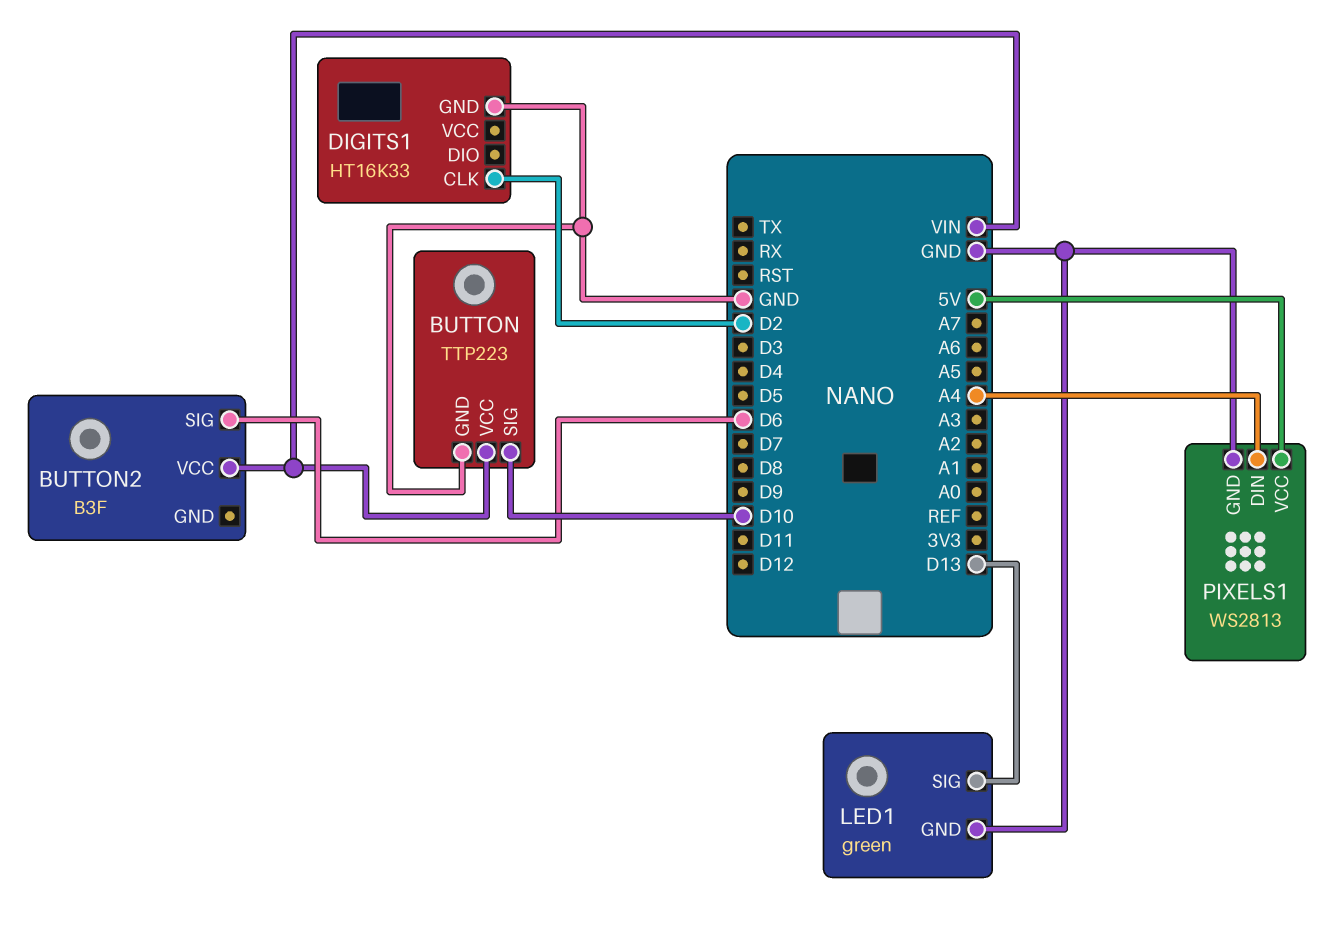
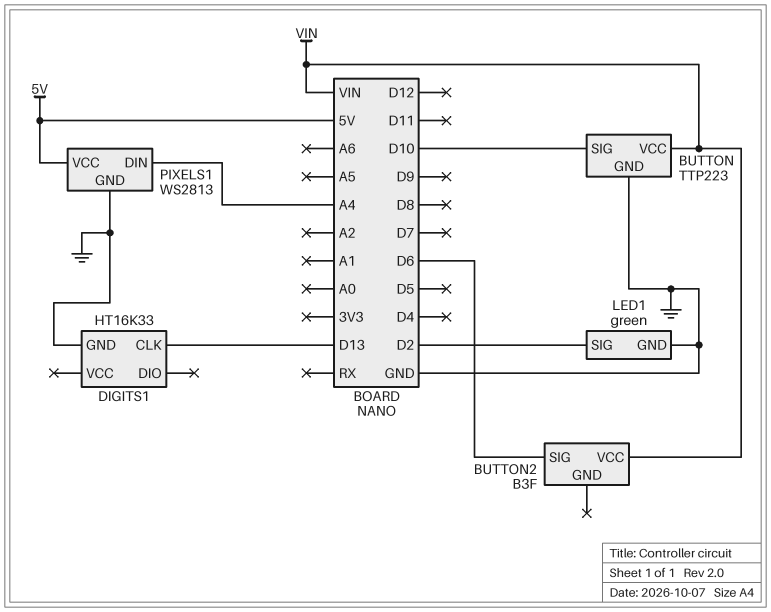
DIGITS1 pin CLK: D2 -> D13
LED1 pin SIG: D13 -> D2

